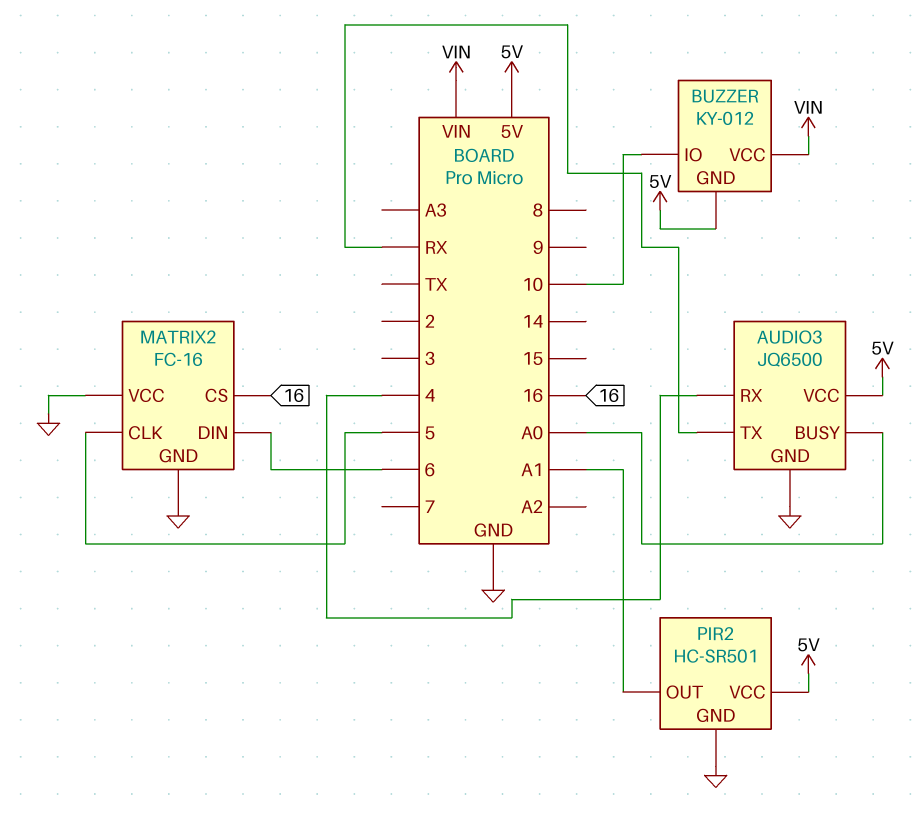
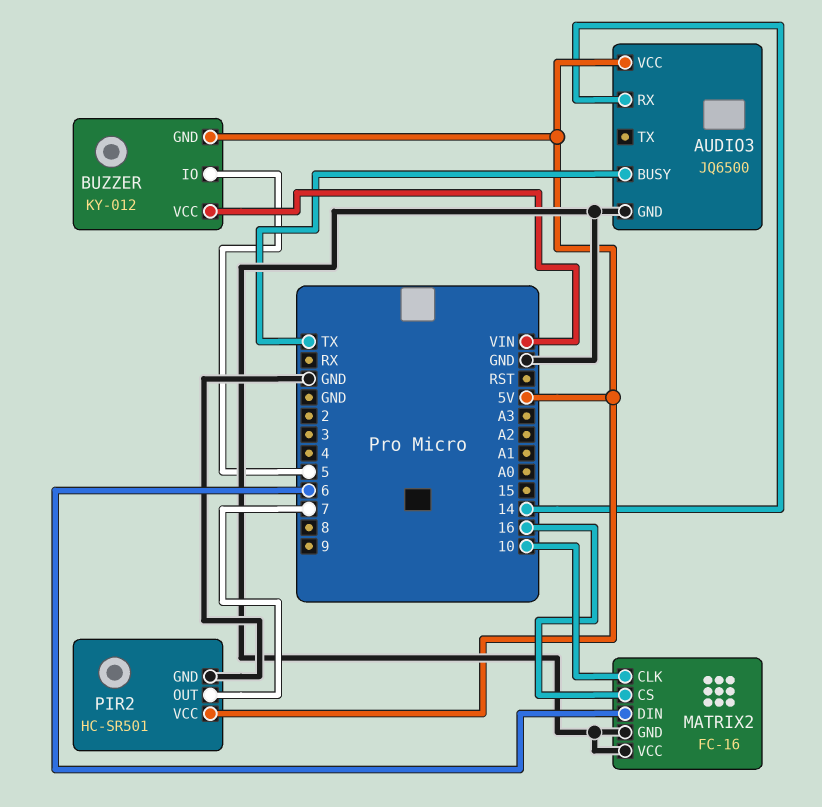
AUDIO3 pin BUSY: A0 -> TX
AUDIO3 pin RX: 4 -> 14
AUDIO3 pin TX: RX -> none
BUZZER pin IO: 10 -> 5
MATRIX2 pin CLK: 5 -> 10
PIR2 pin OUT: A1 -> 7

